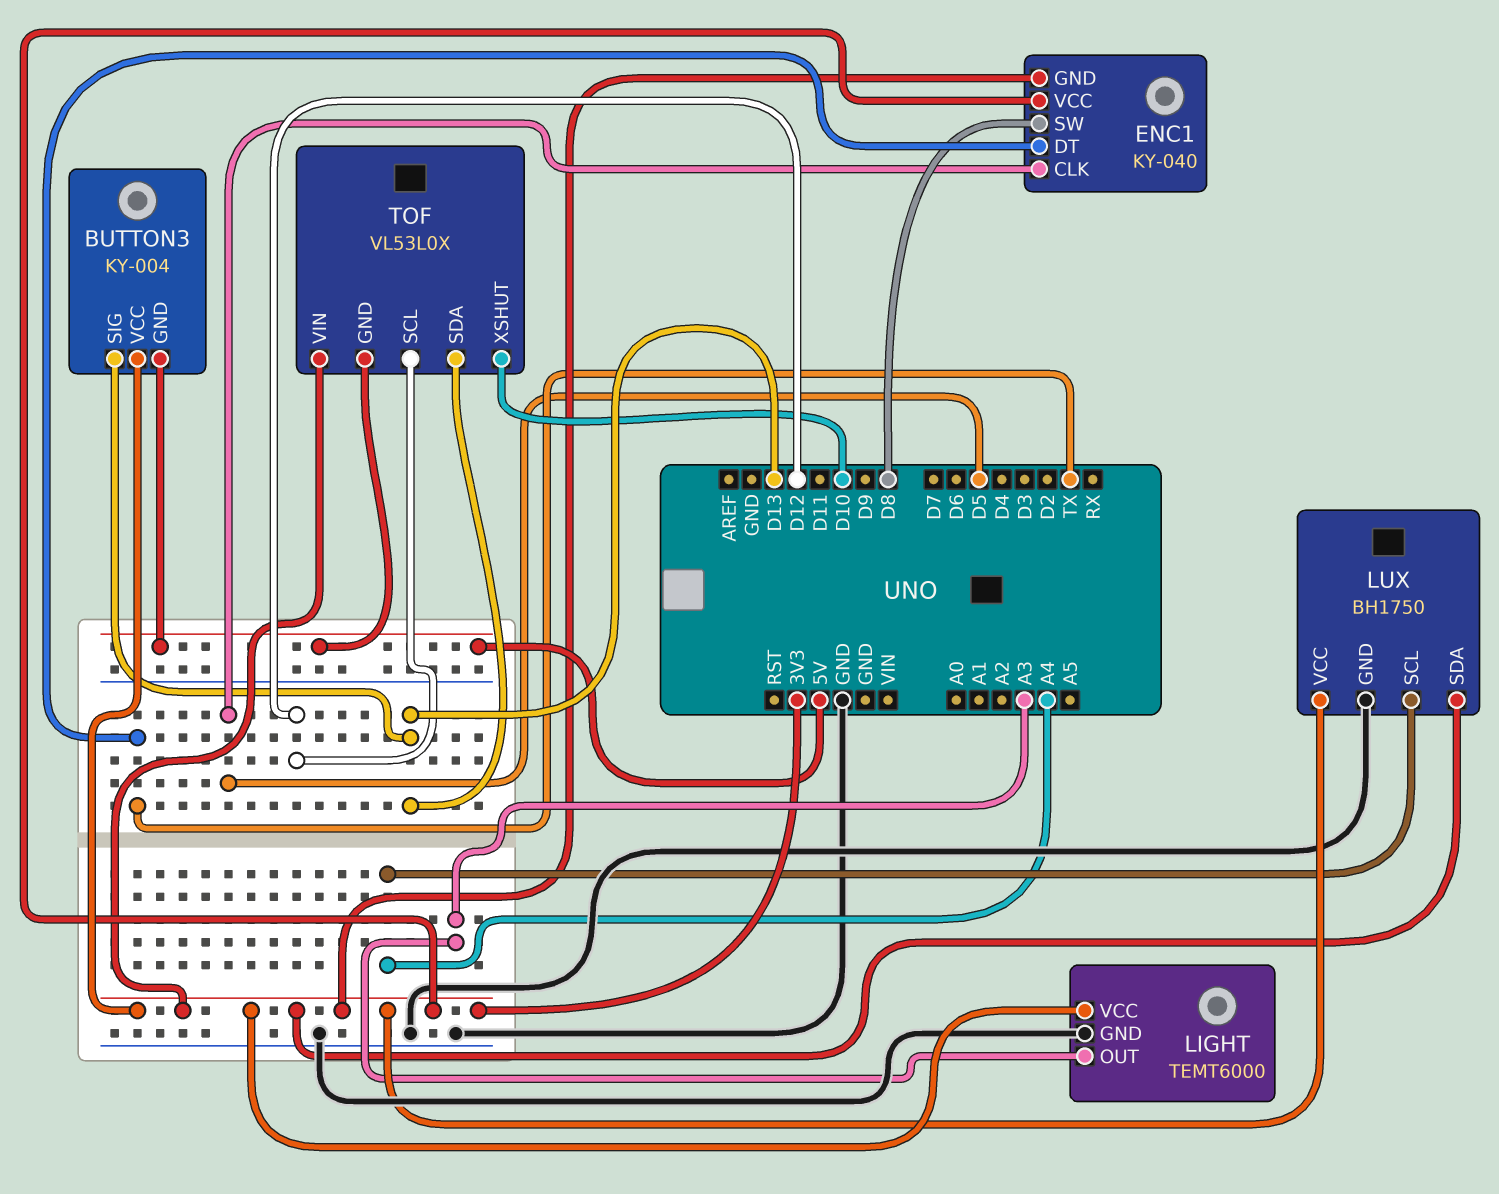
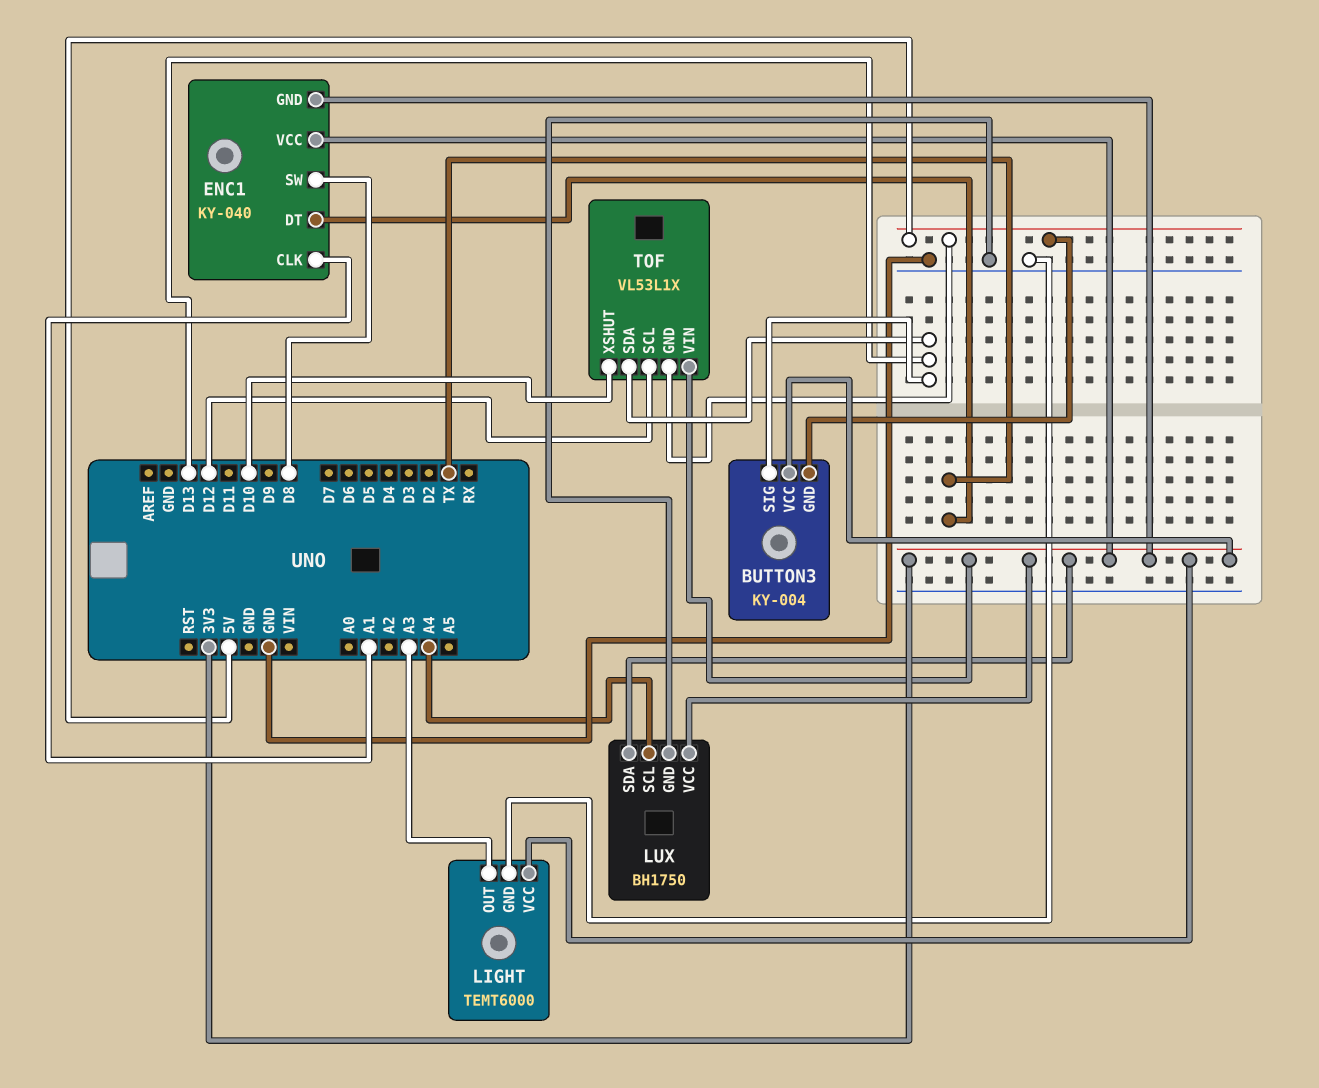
ENC1 pin CLK: D5 -> A1
TOF: VL53L0X -> VL53L1X

